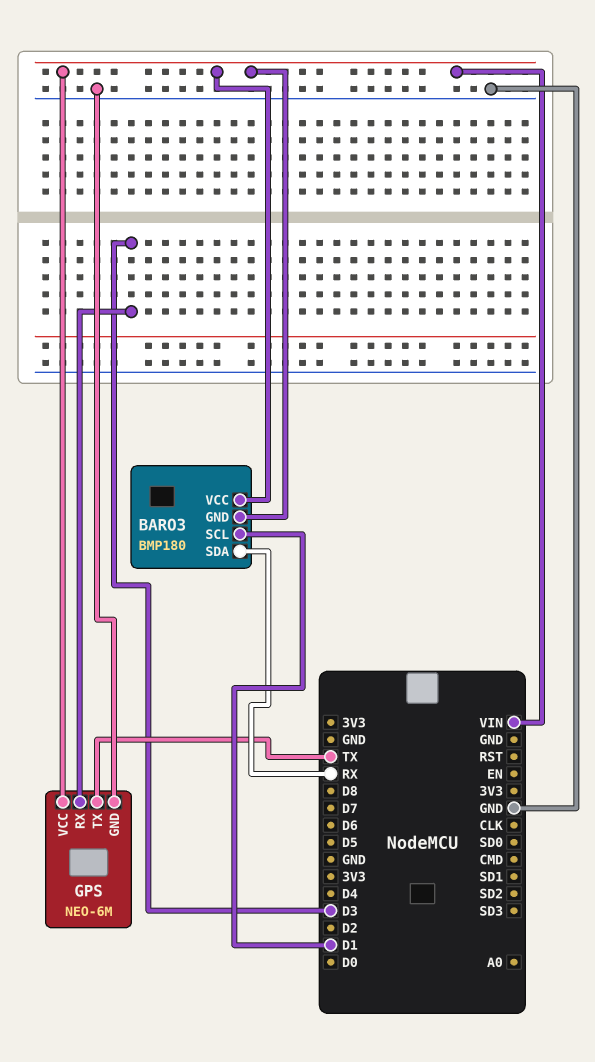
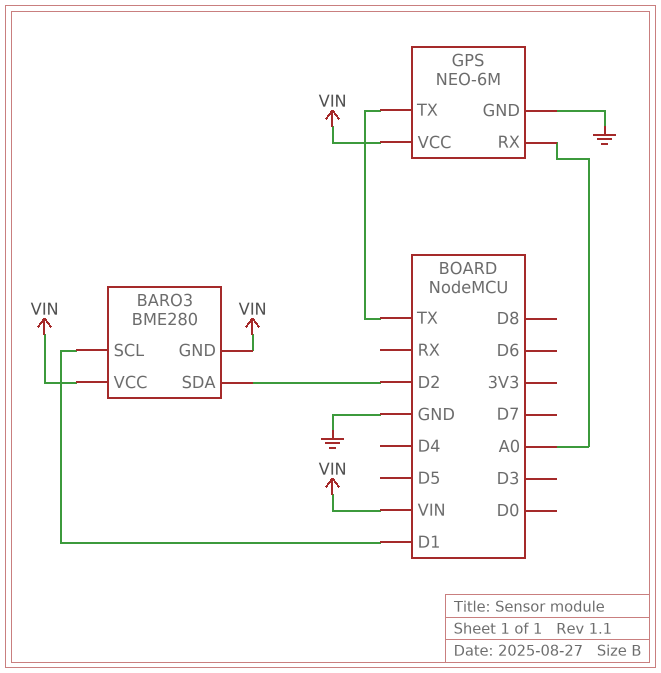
BARO3: BMP180 -> BME280
BARO3 pin SDA: RX -> D2
GPS pin RX: D3 -> A0

